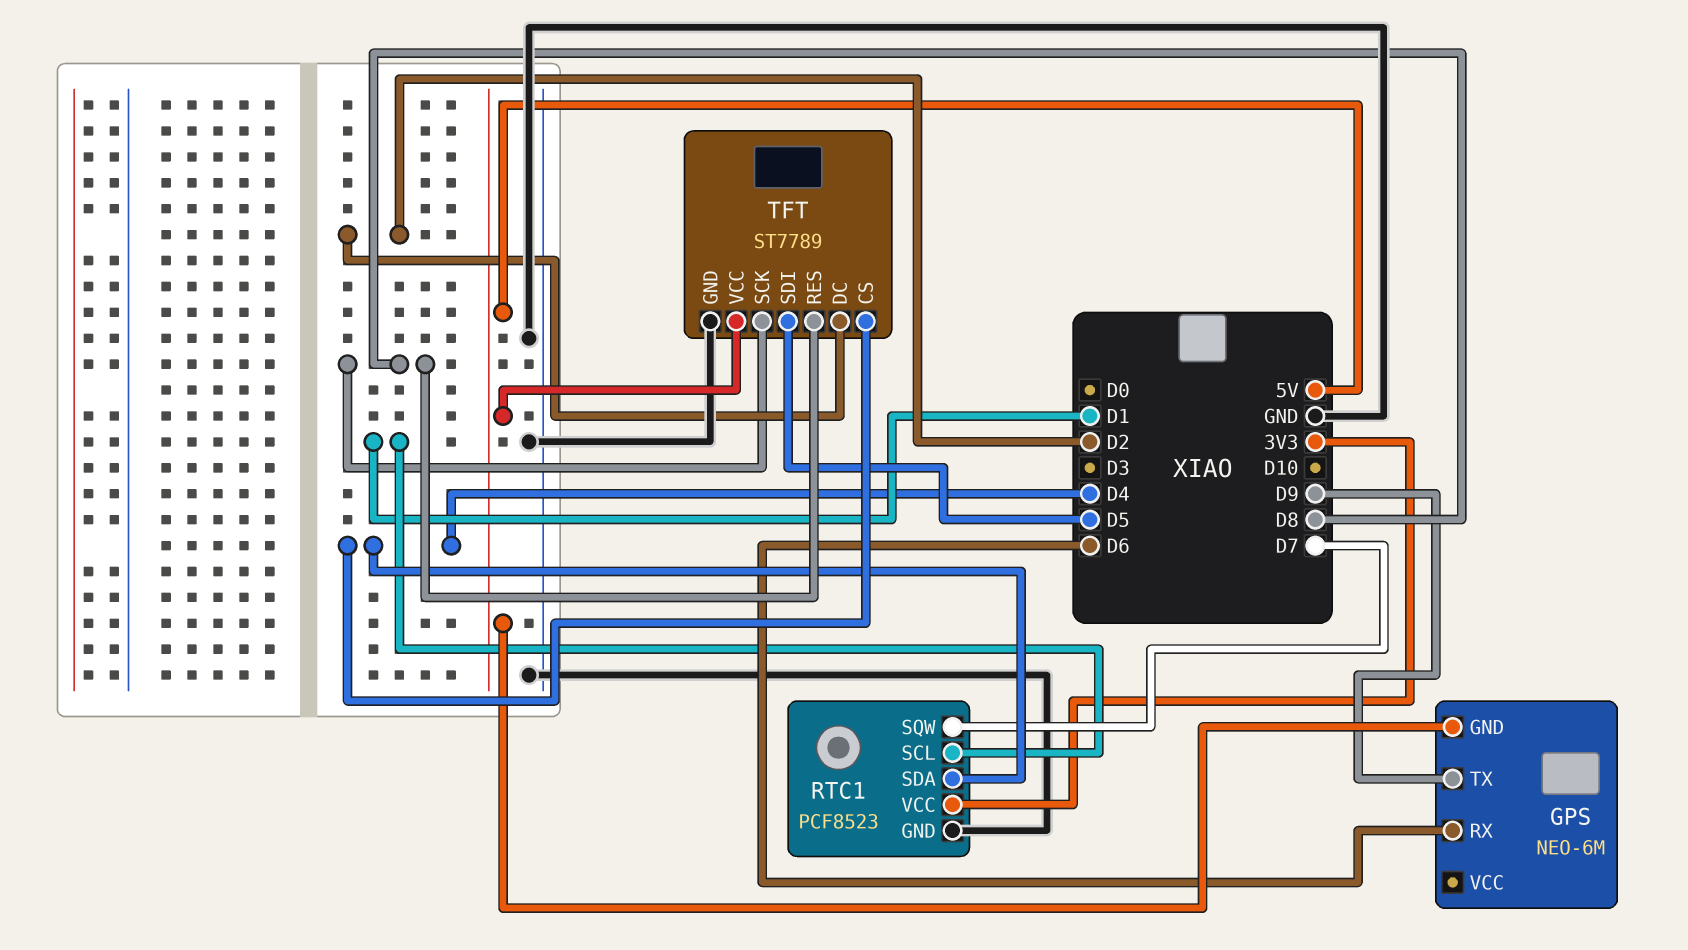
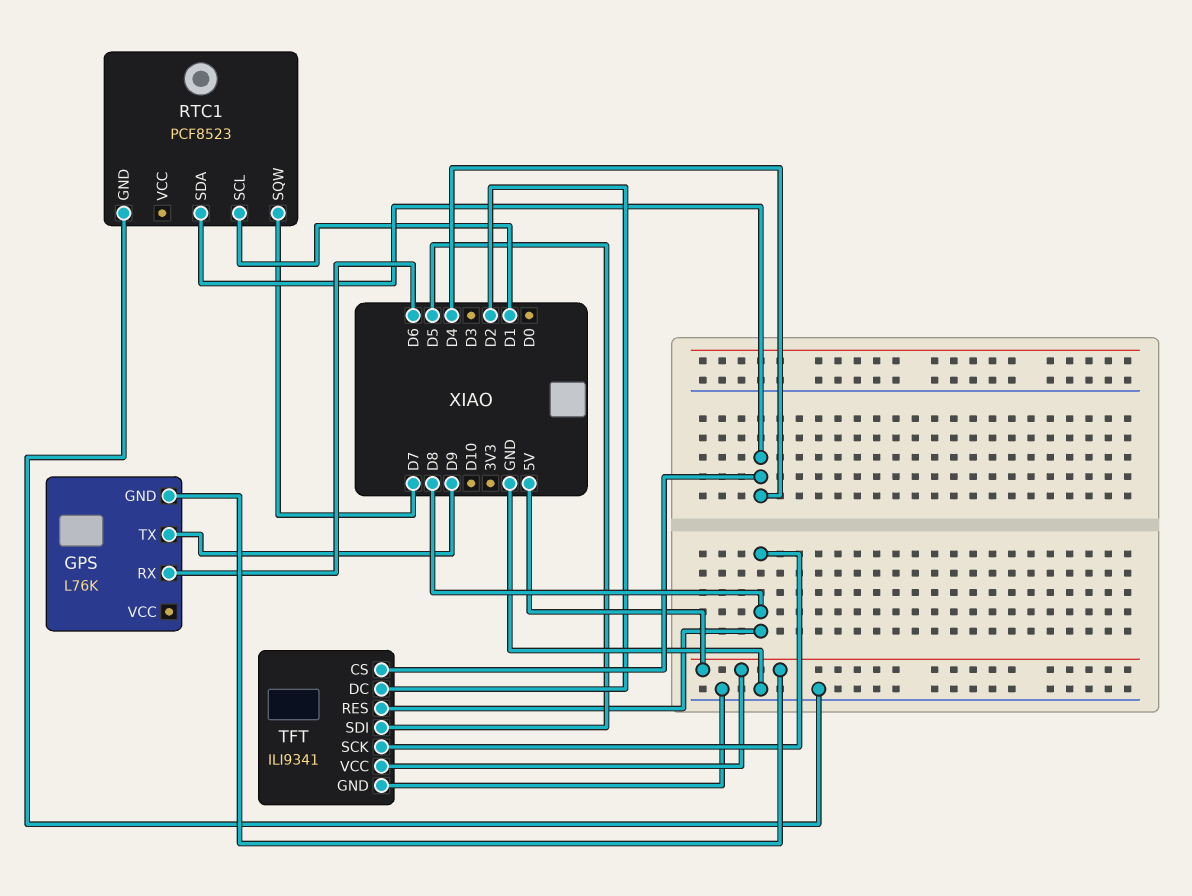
GPS: NEO-6M -> L76K
RTC1 pin VCC: 3V3 -> none
TFT: ST7789 -> ILI9341

